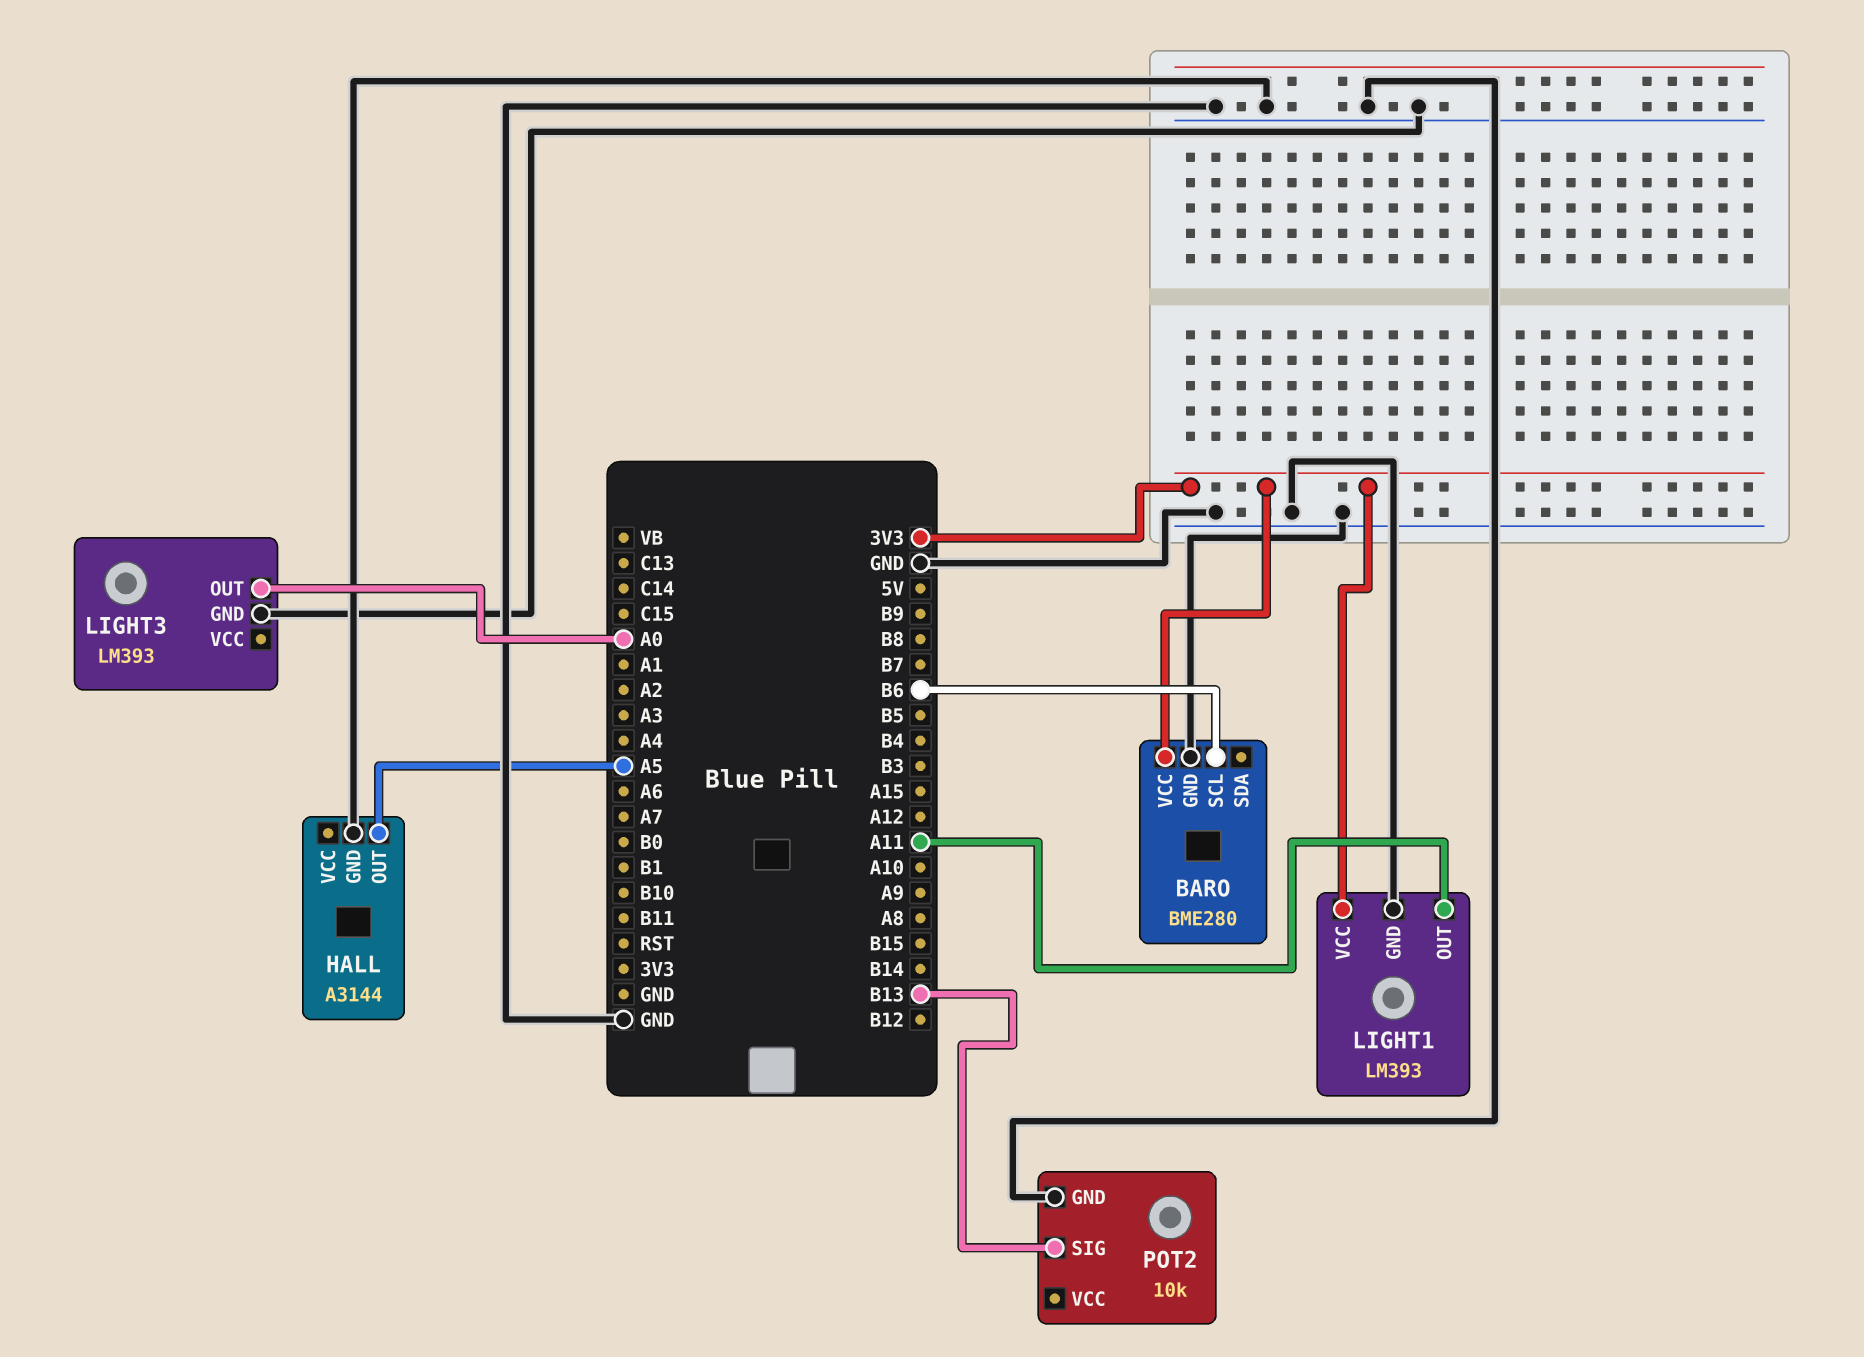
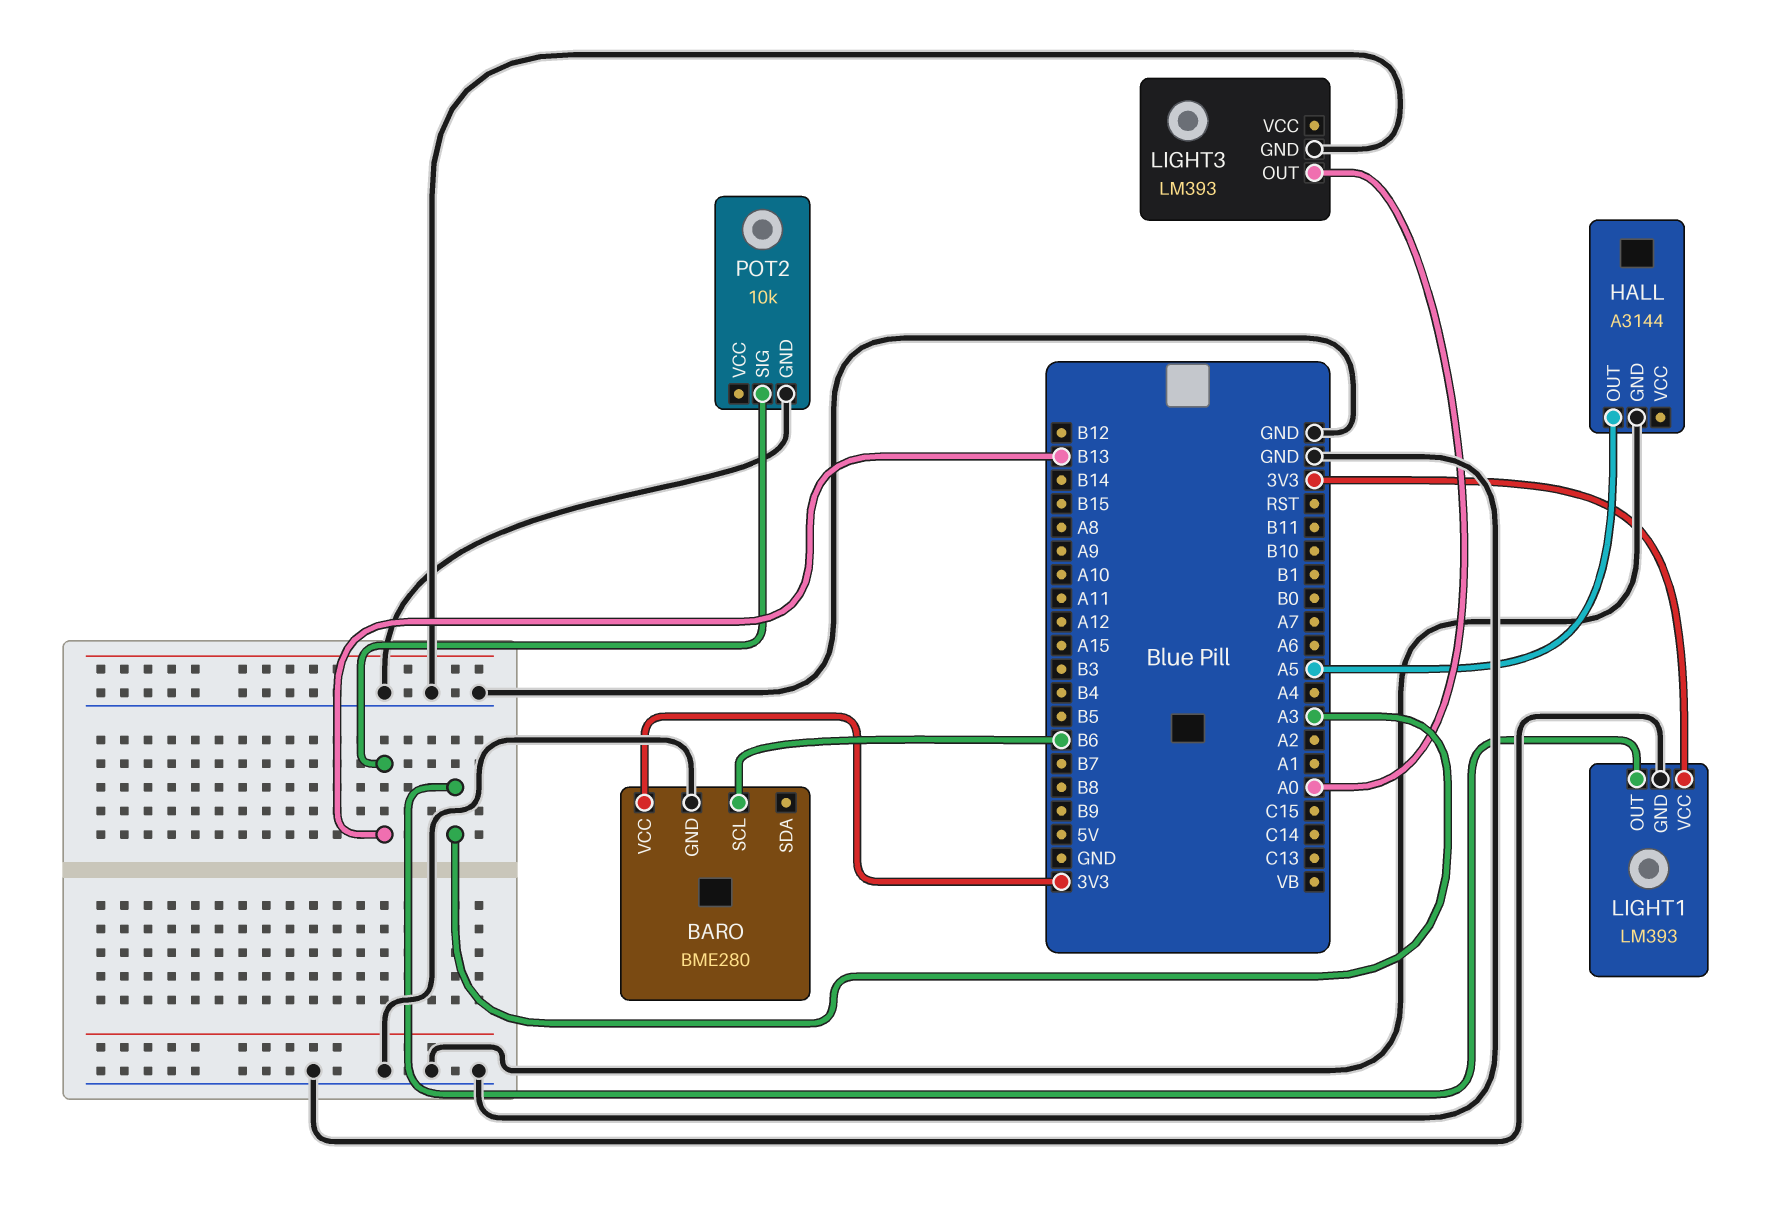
LIGHT1 pin OUT: A11 -> A3

